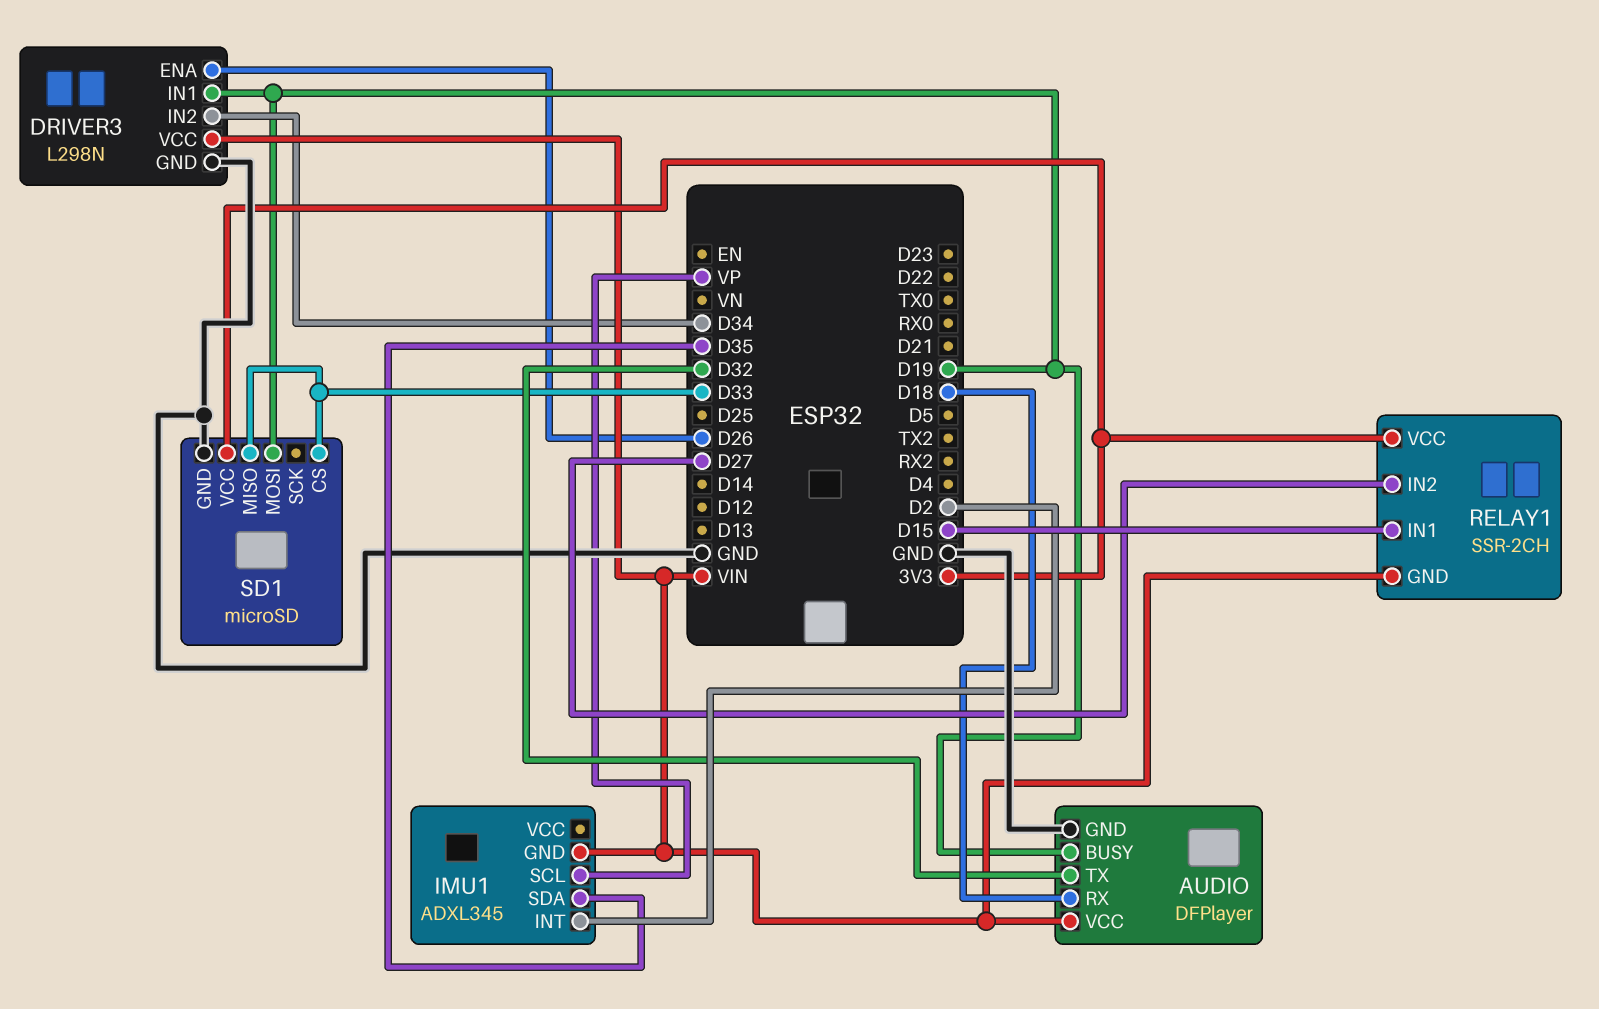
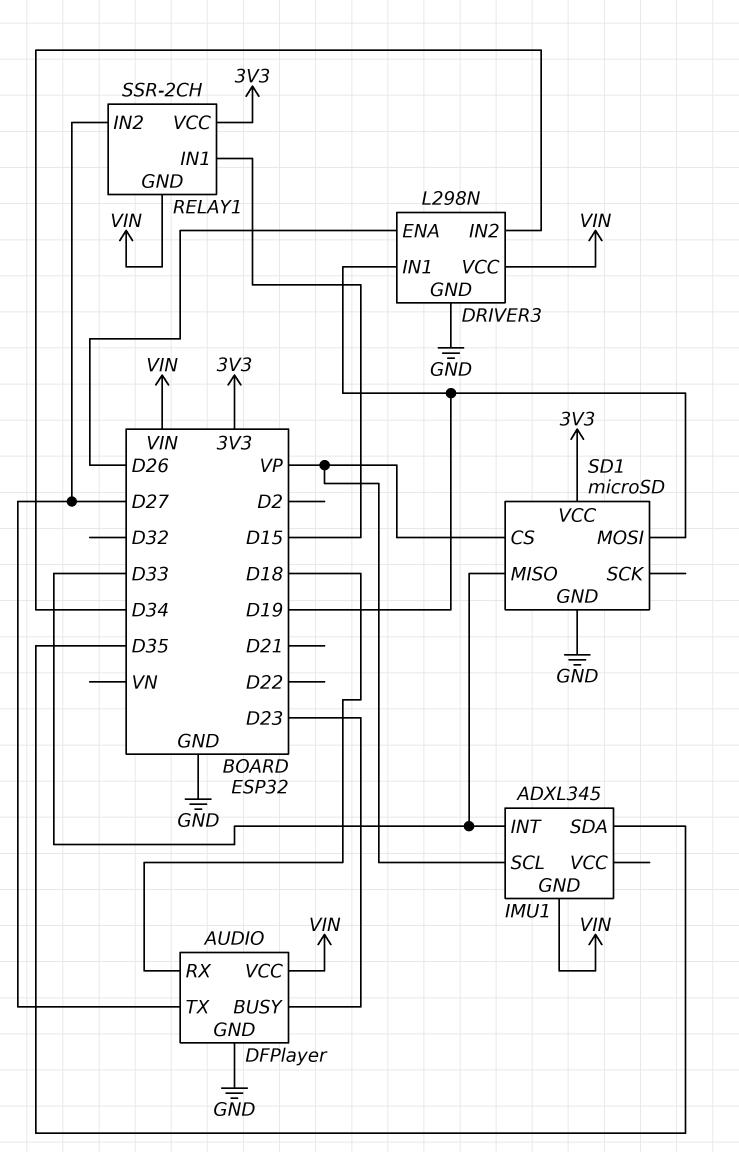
AUDIO pin BUSY: D19 -> D23
AUDIO pin TX: D32 -> D27
IMU1 pin INT: D2 -> D33
SD1 pin CS: D33 -> VP

